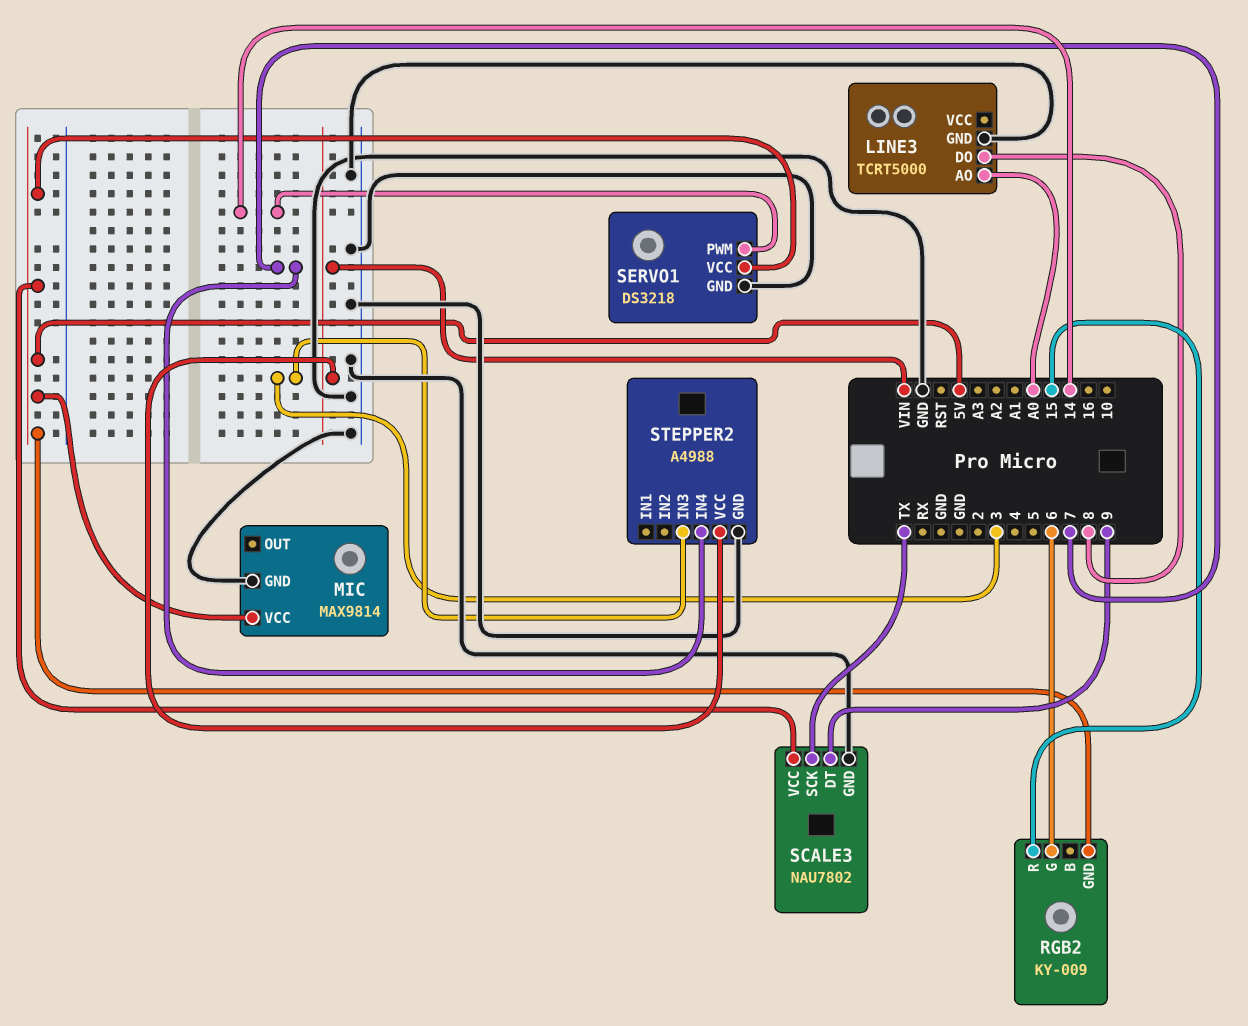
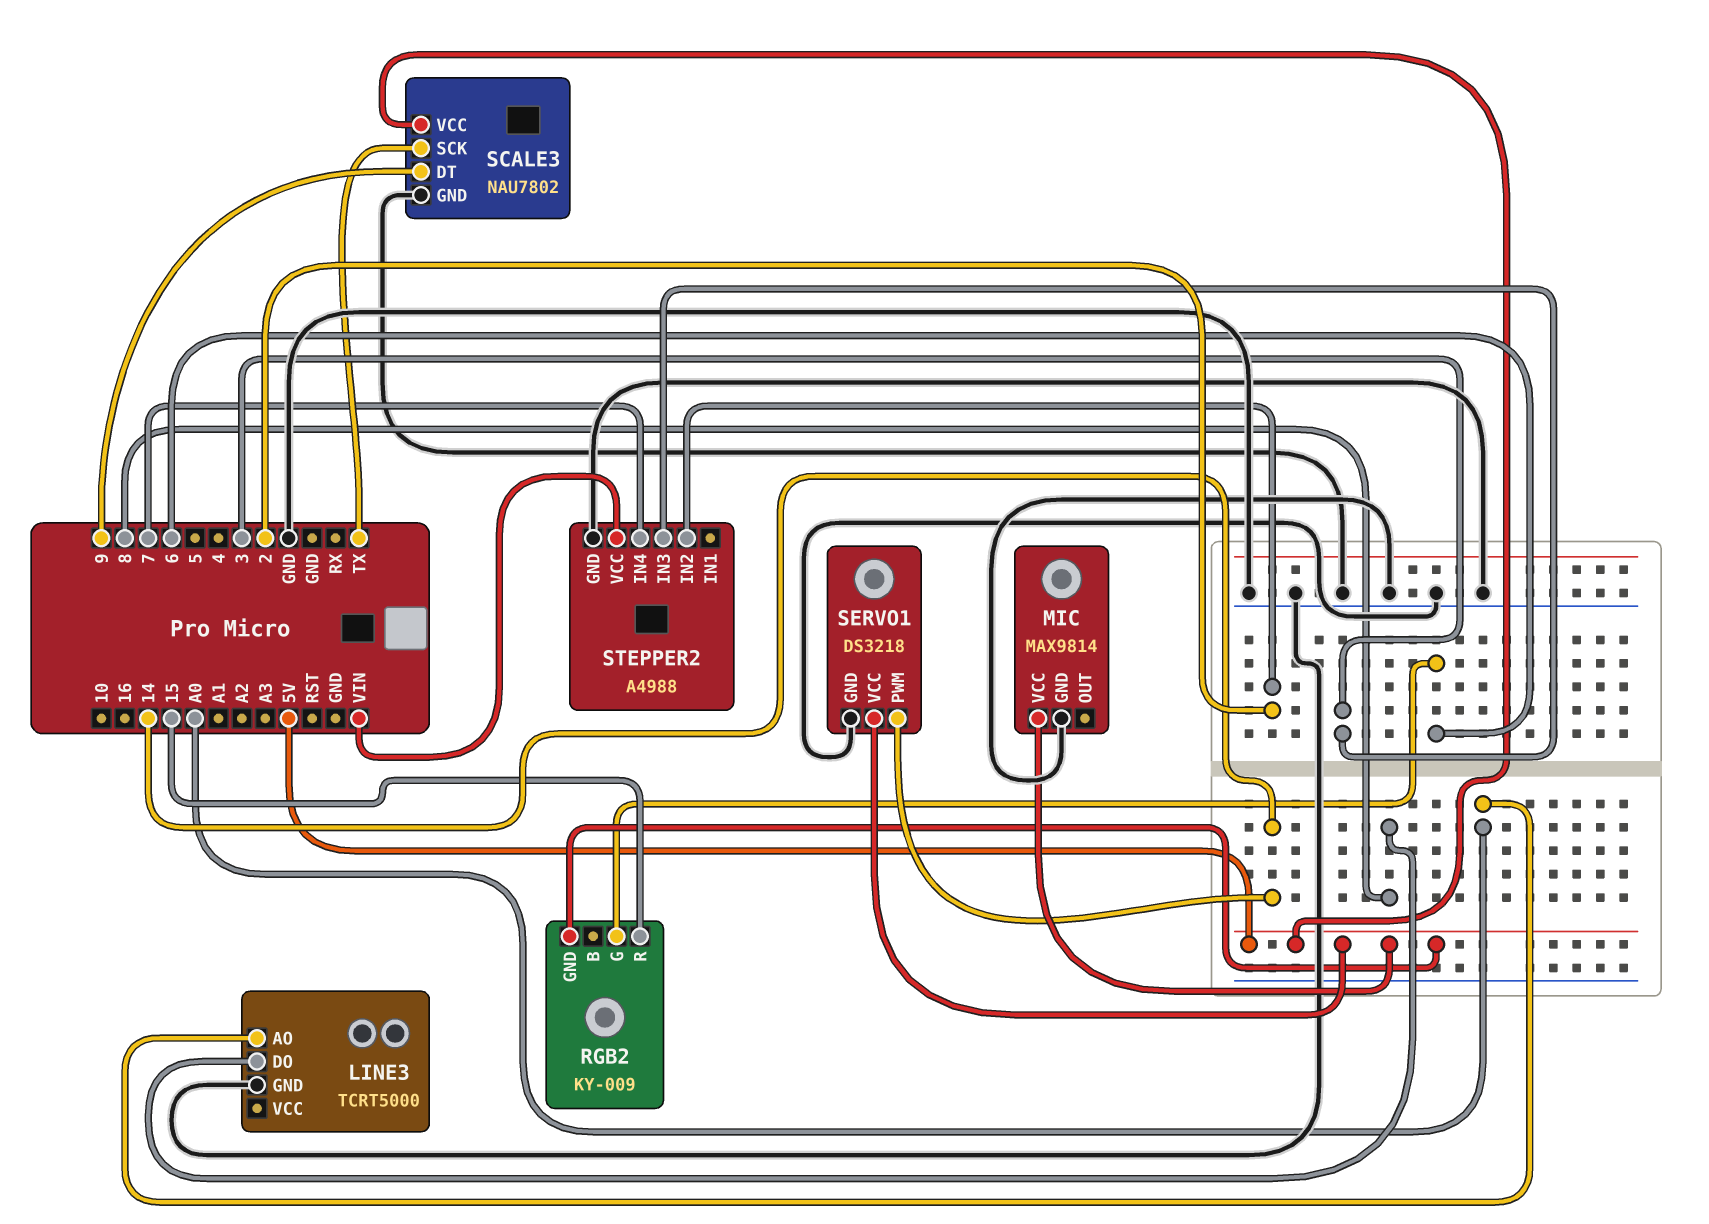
STEPPER2 pin IN2: none -> 2

